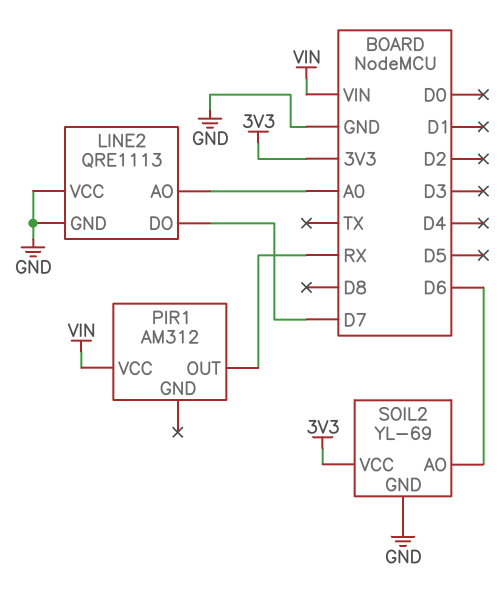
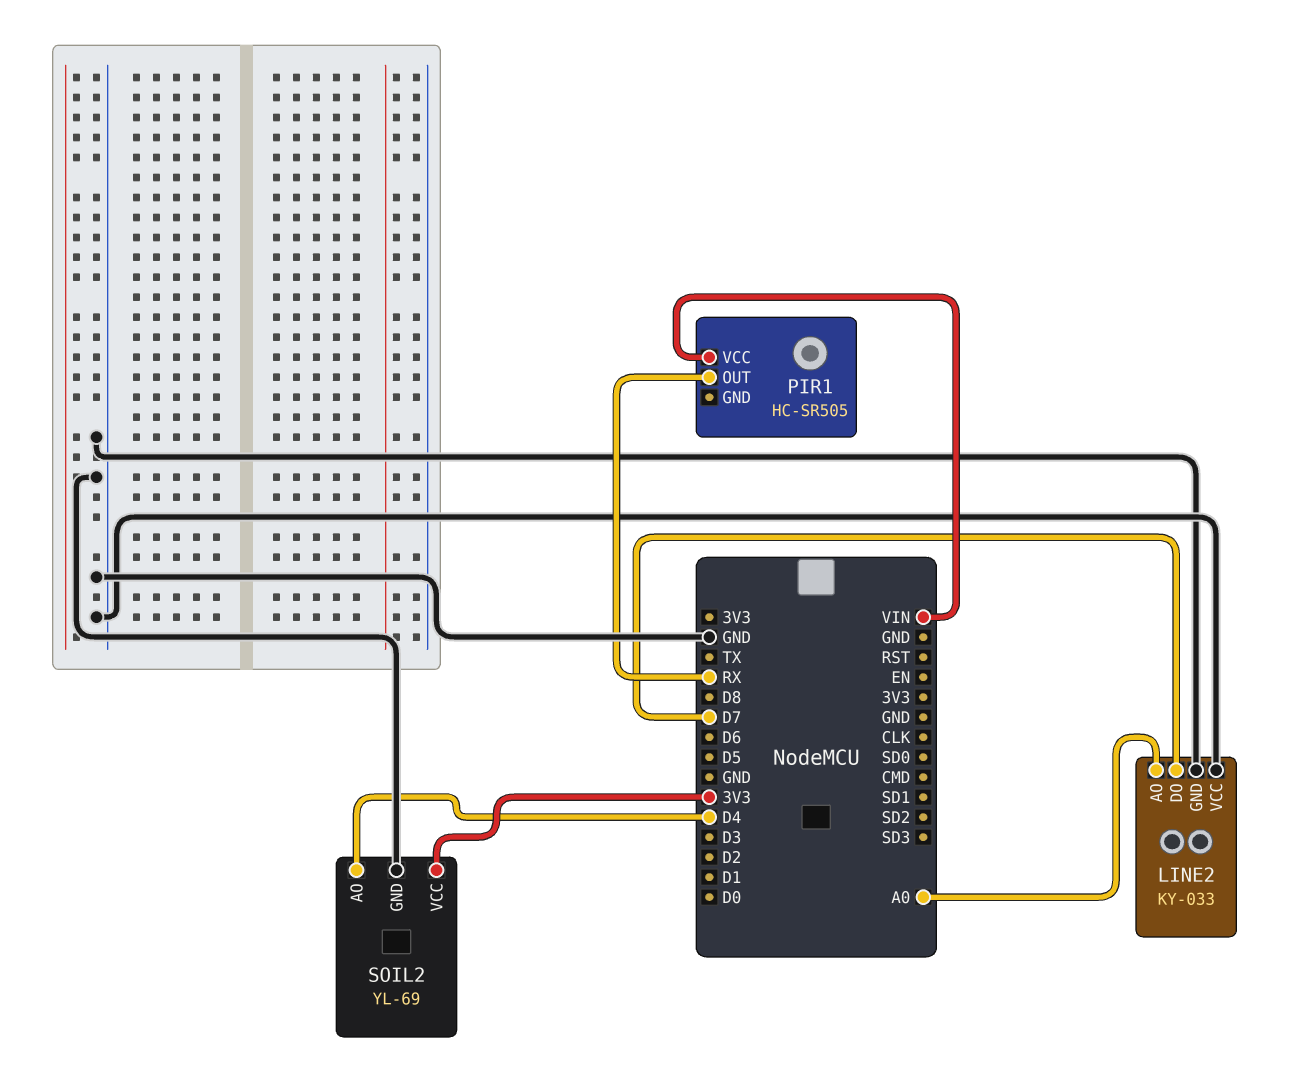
LINE2: QRE1113 -> KY-033
PIR1: AM312 -> HC-SR505
SOIL2 pin AO: D6 -> D4

